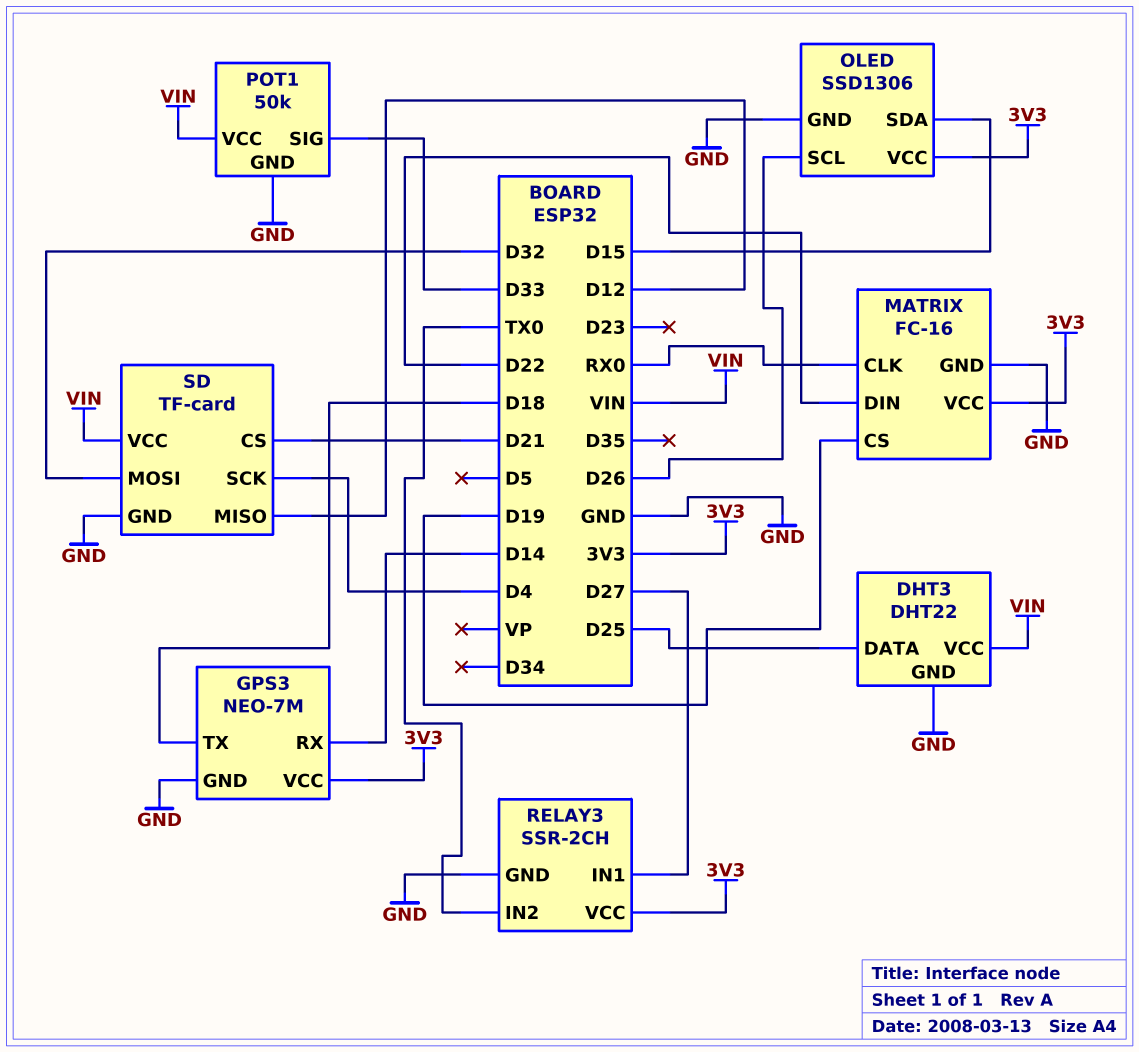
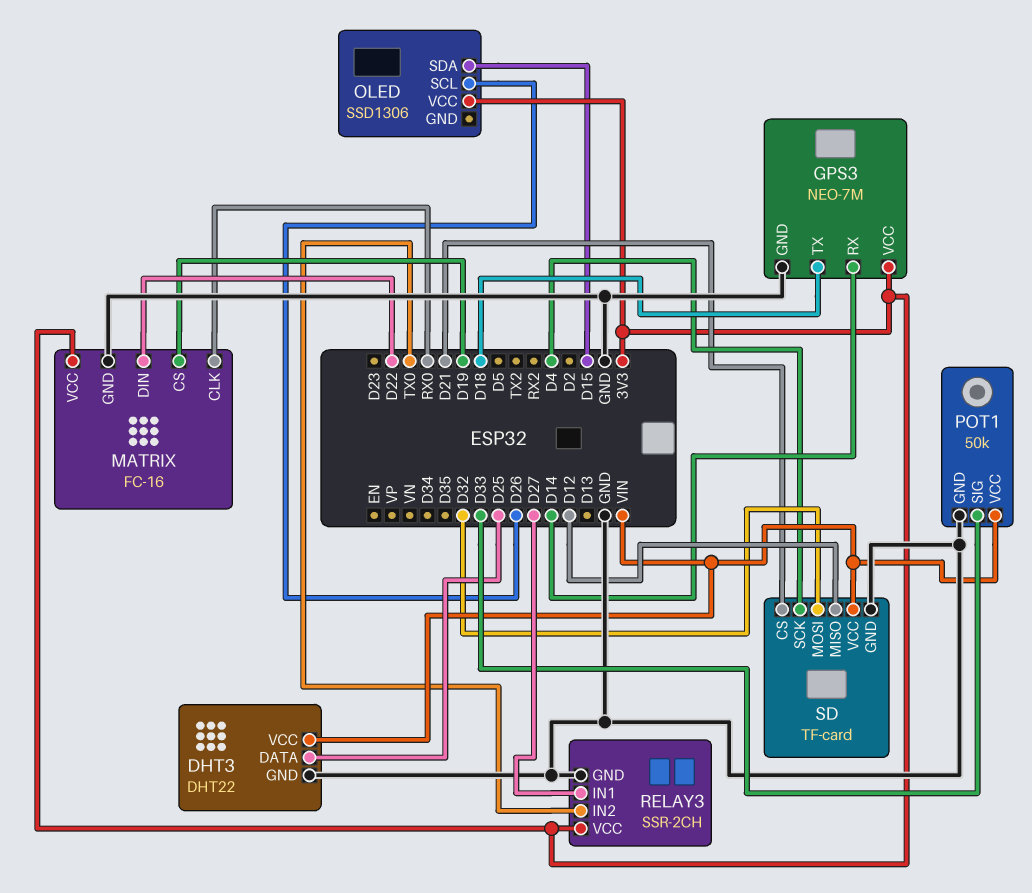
OLED pin GND: GND -> none

